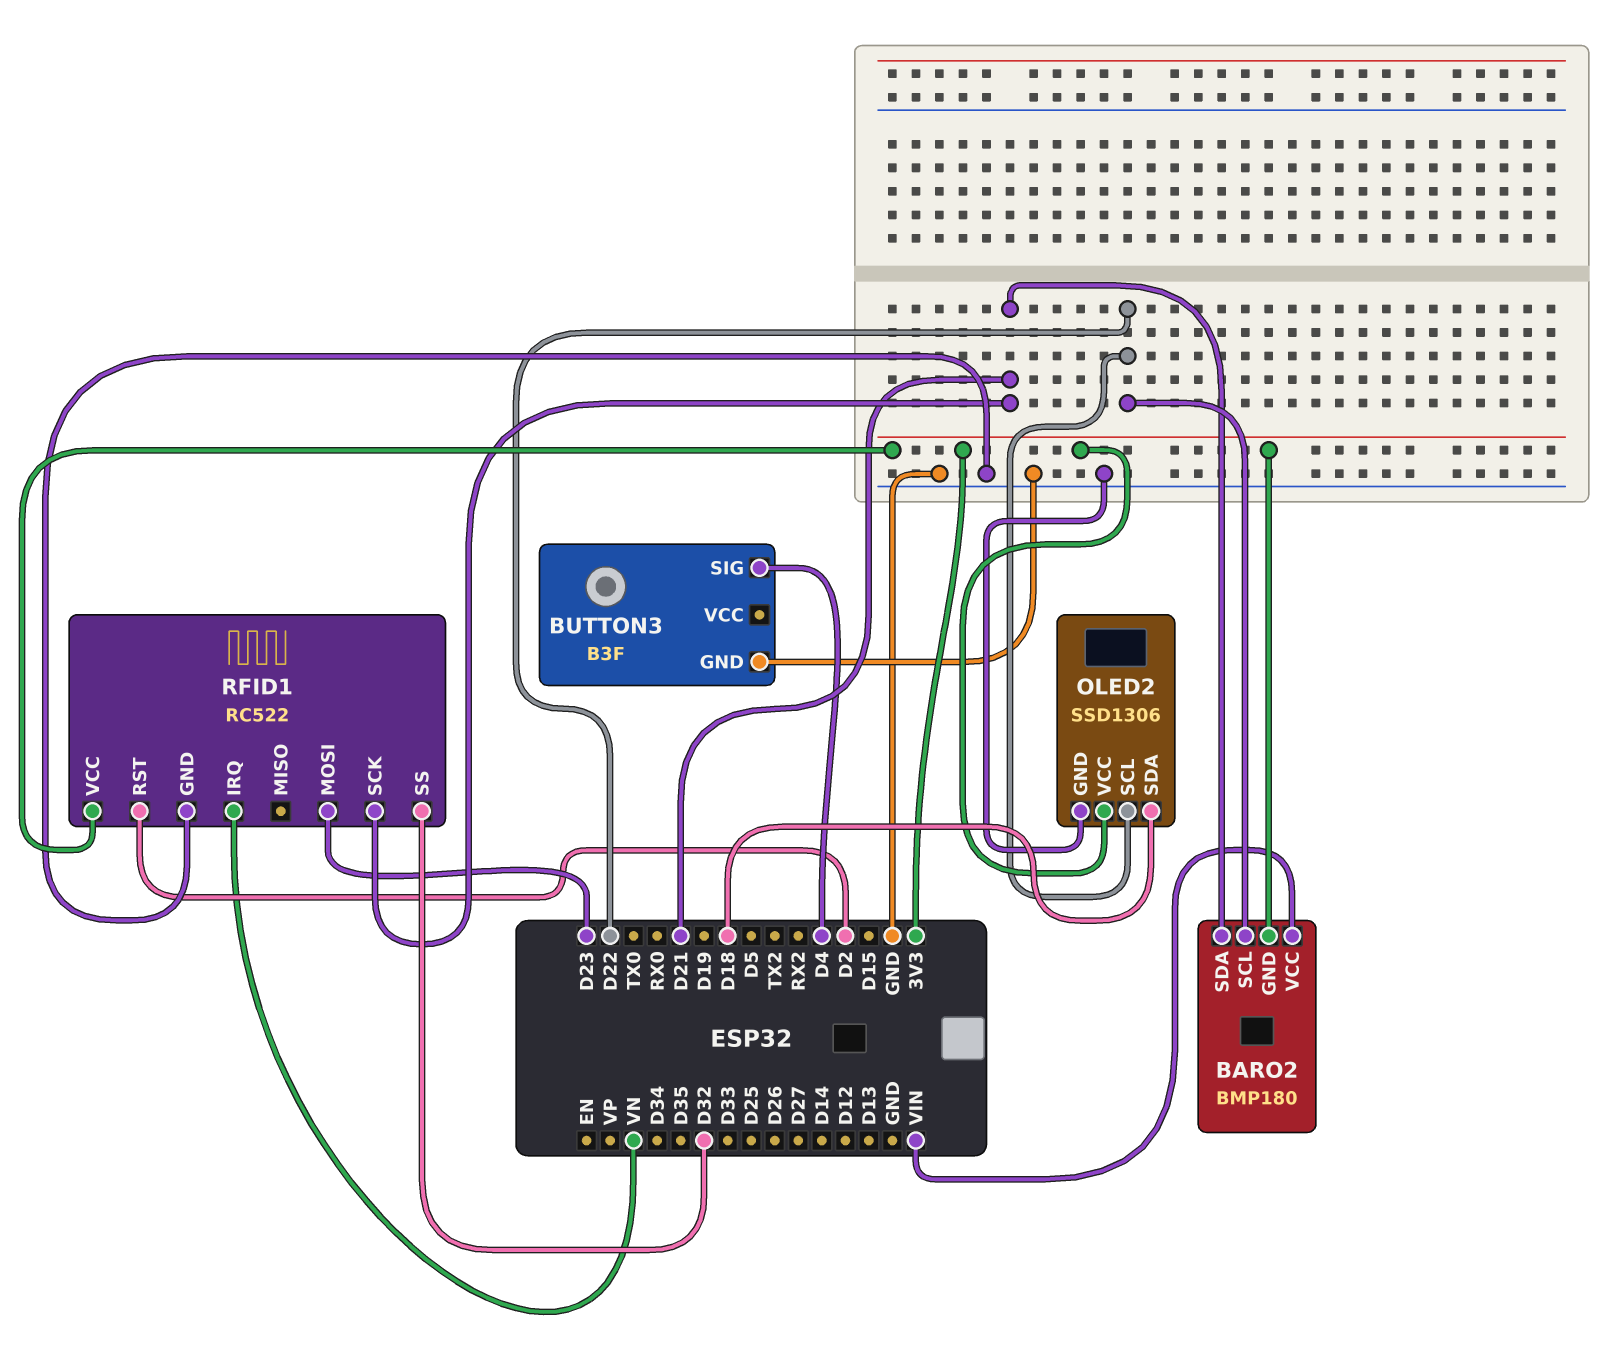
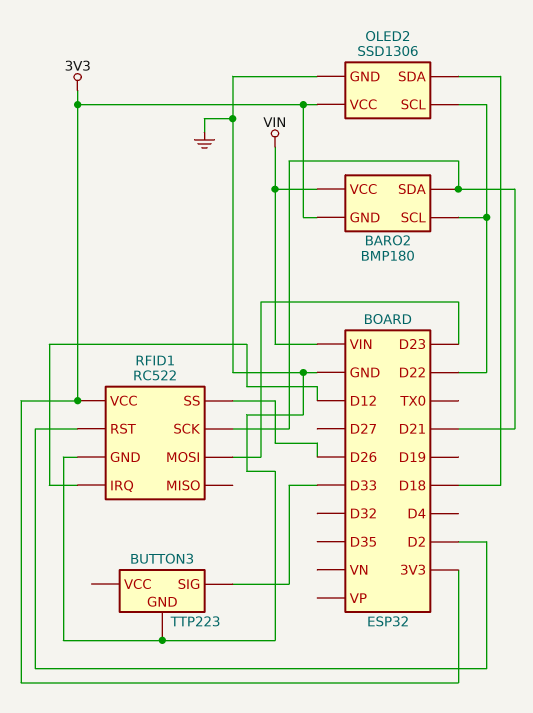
BUTTON3: B3F -> TTP223
BUTTON3 pin SIG: D4 -> D33
RFID1 pin IRQ: VN -> D12
RFID1 pin SS: D32 -> D26

